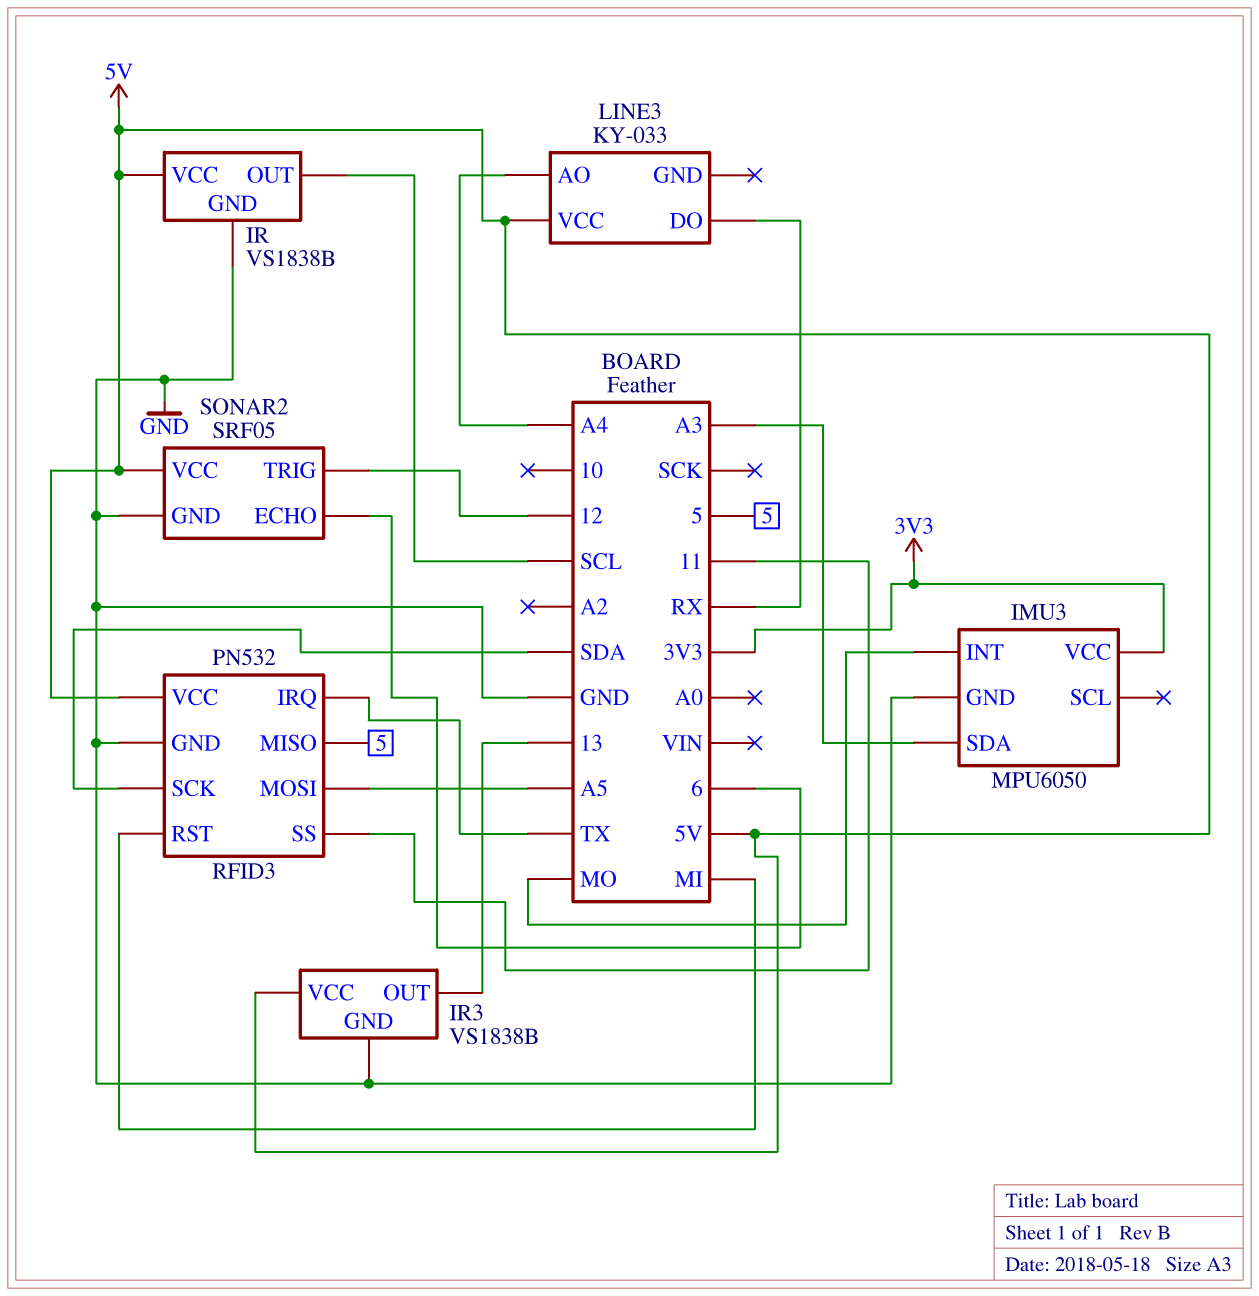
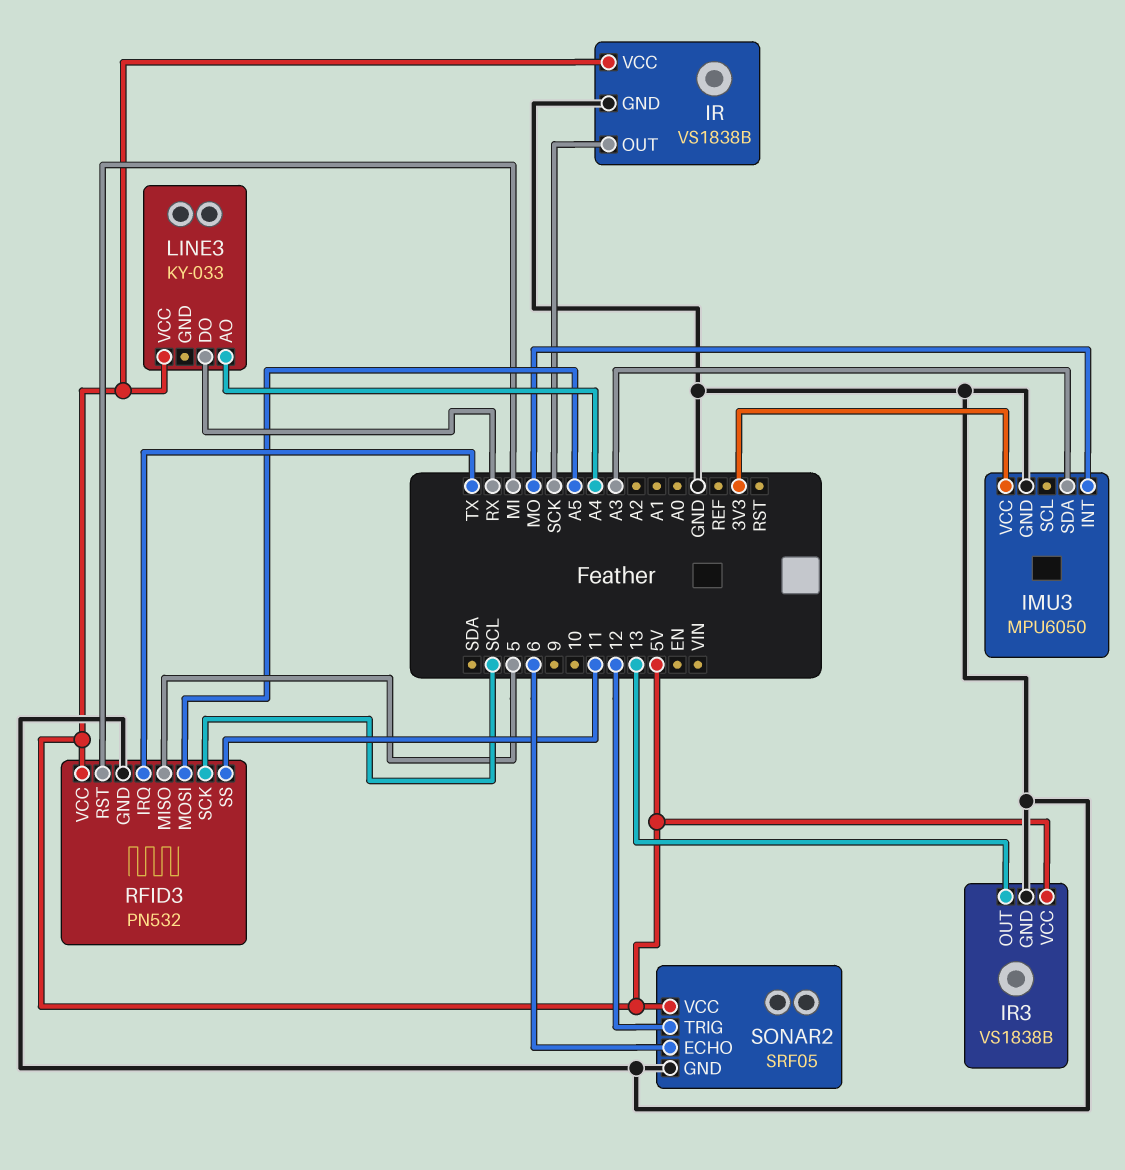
IR pin OUT: SCL -> SCK
RFID3 pin SCK: SDA -> SCL

